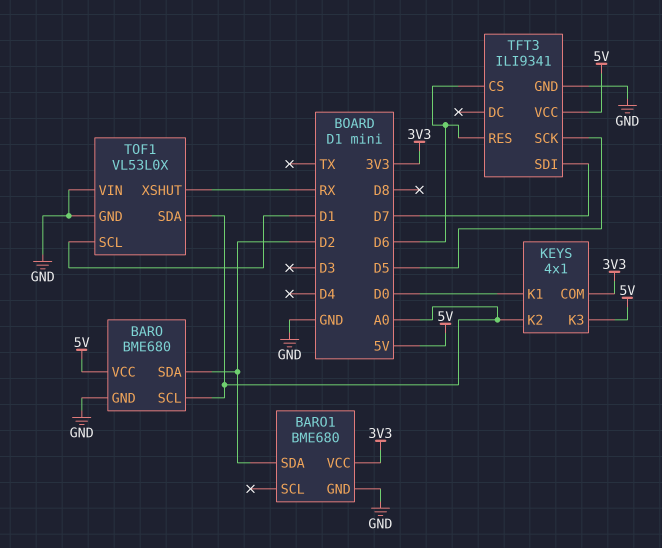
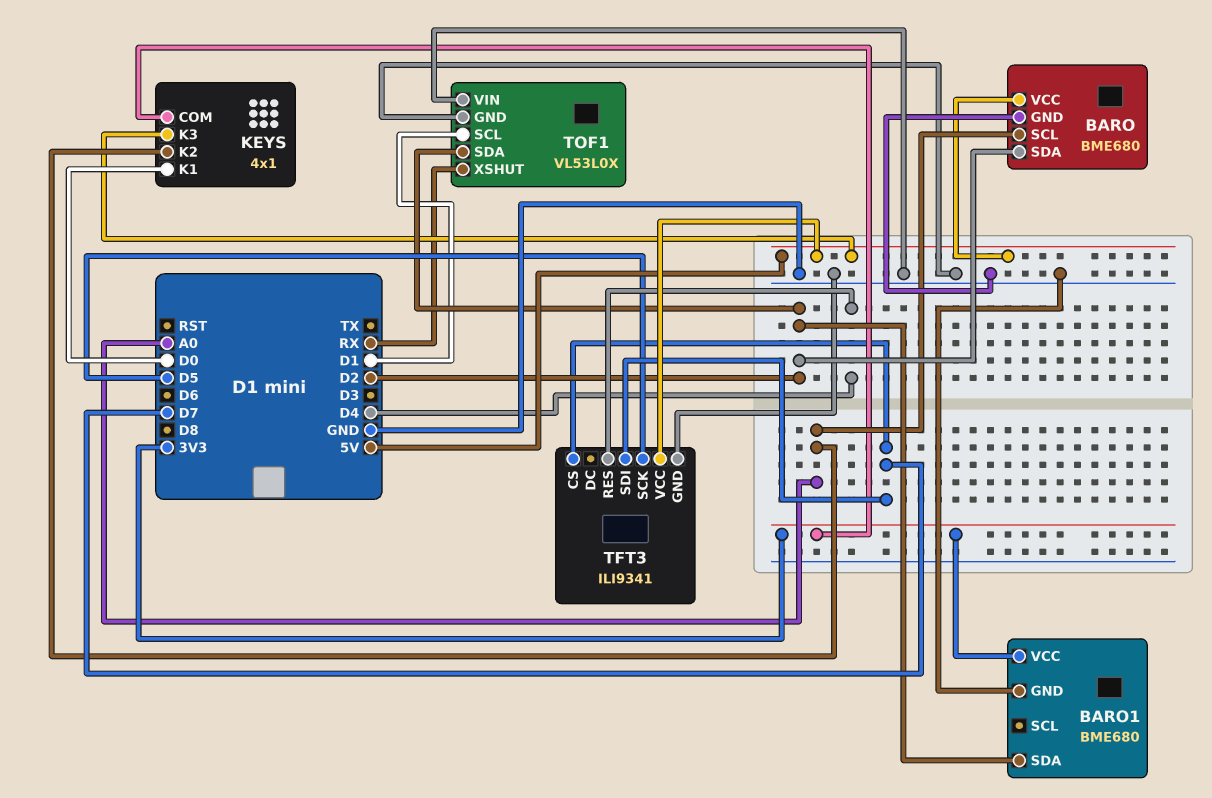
TFT3 pin CS: D6 -> D7
TFT3 pin RES: D6 -> D4
TOF1 pin SDA: A0 -> D2

